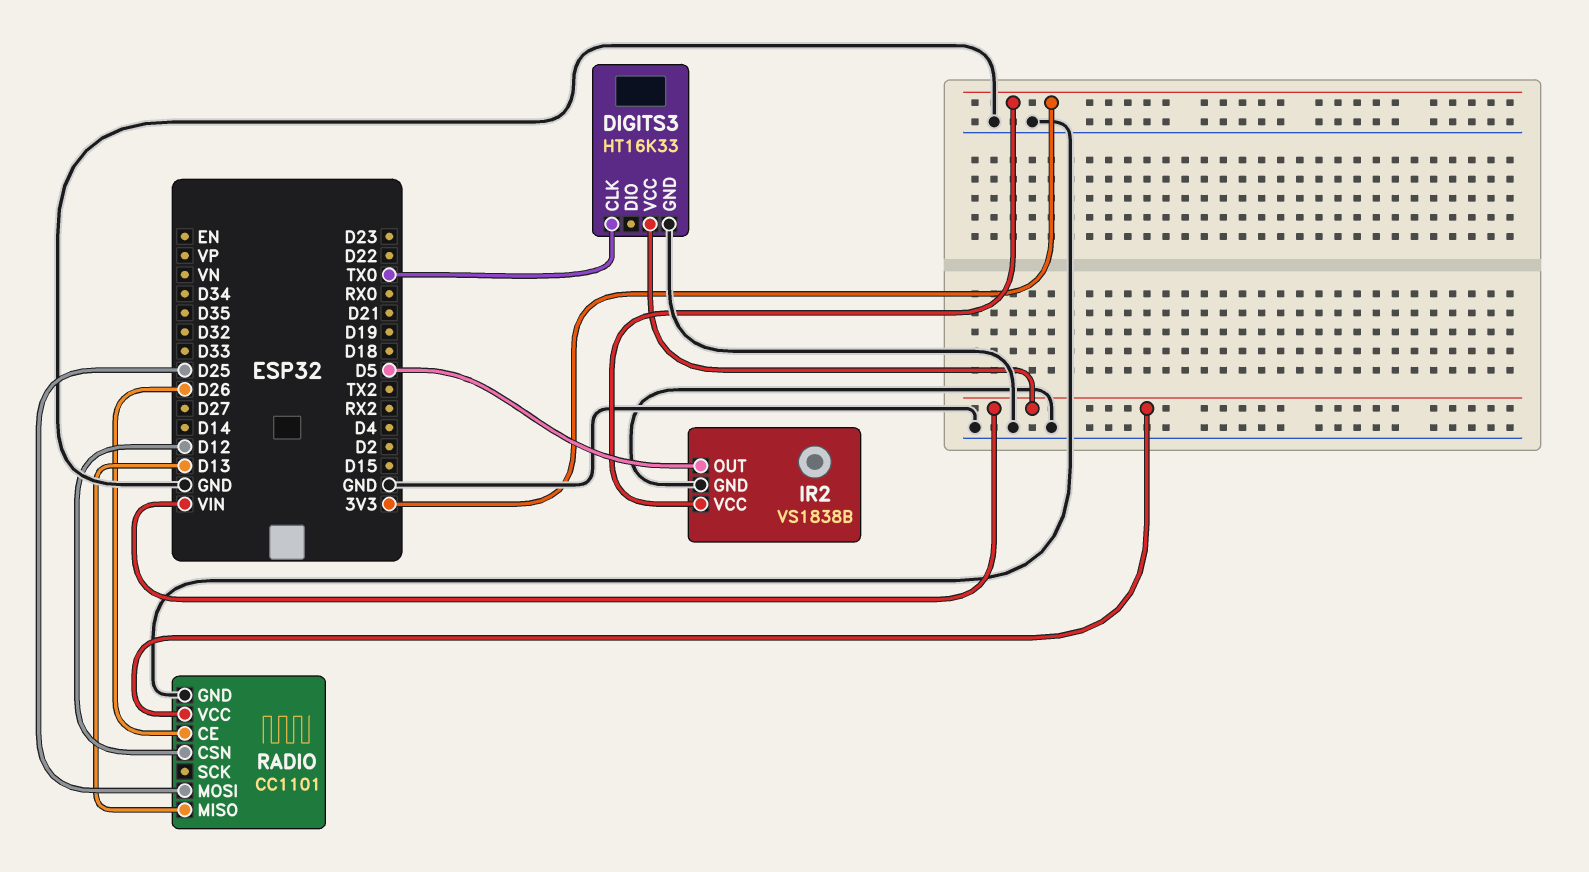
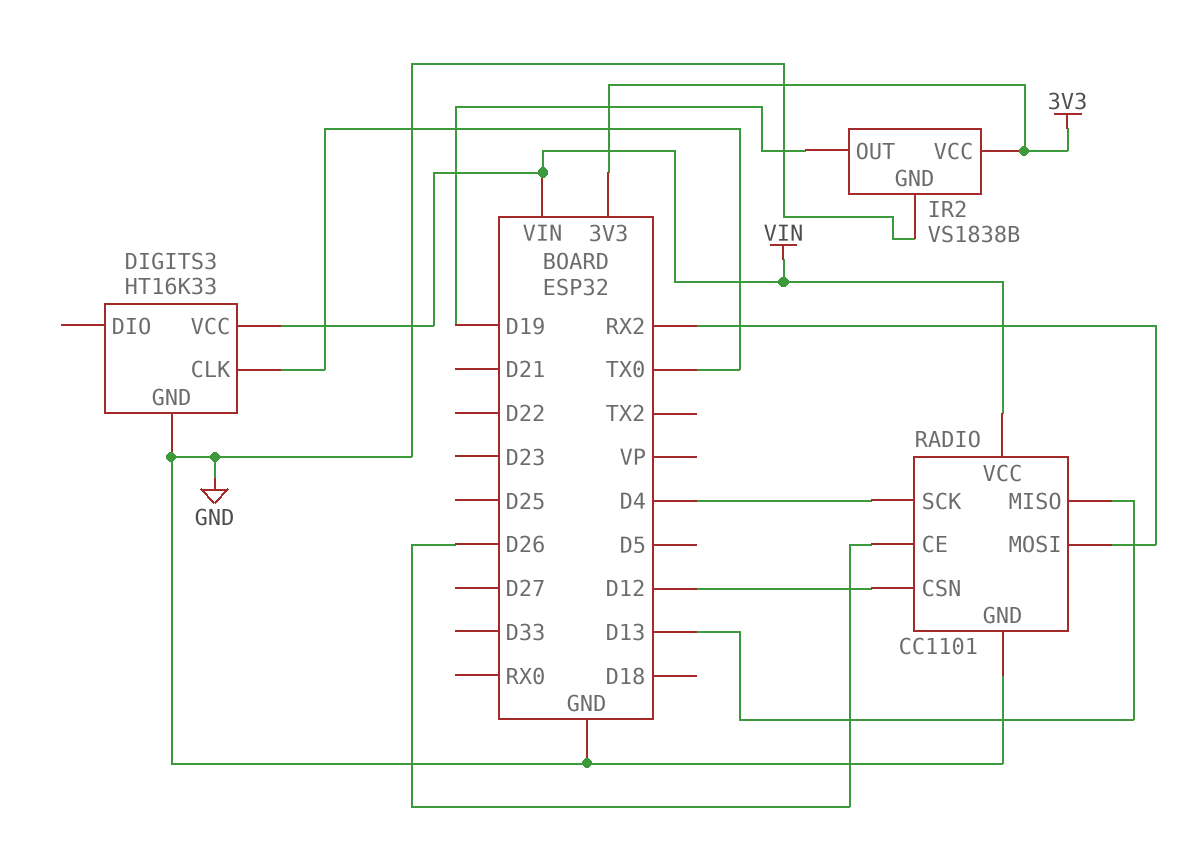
IR2 pin OUT: D5 -> D19
RADIO pin MOSI: D25 -> RX2
RADIO pin SCK: none -> D4

